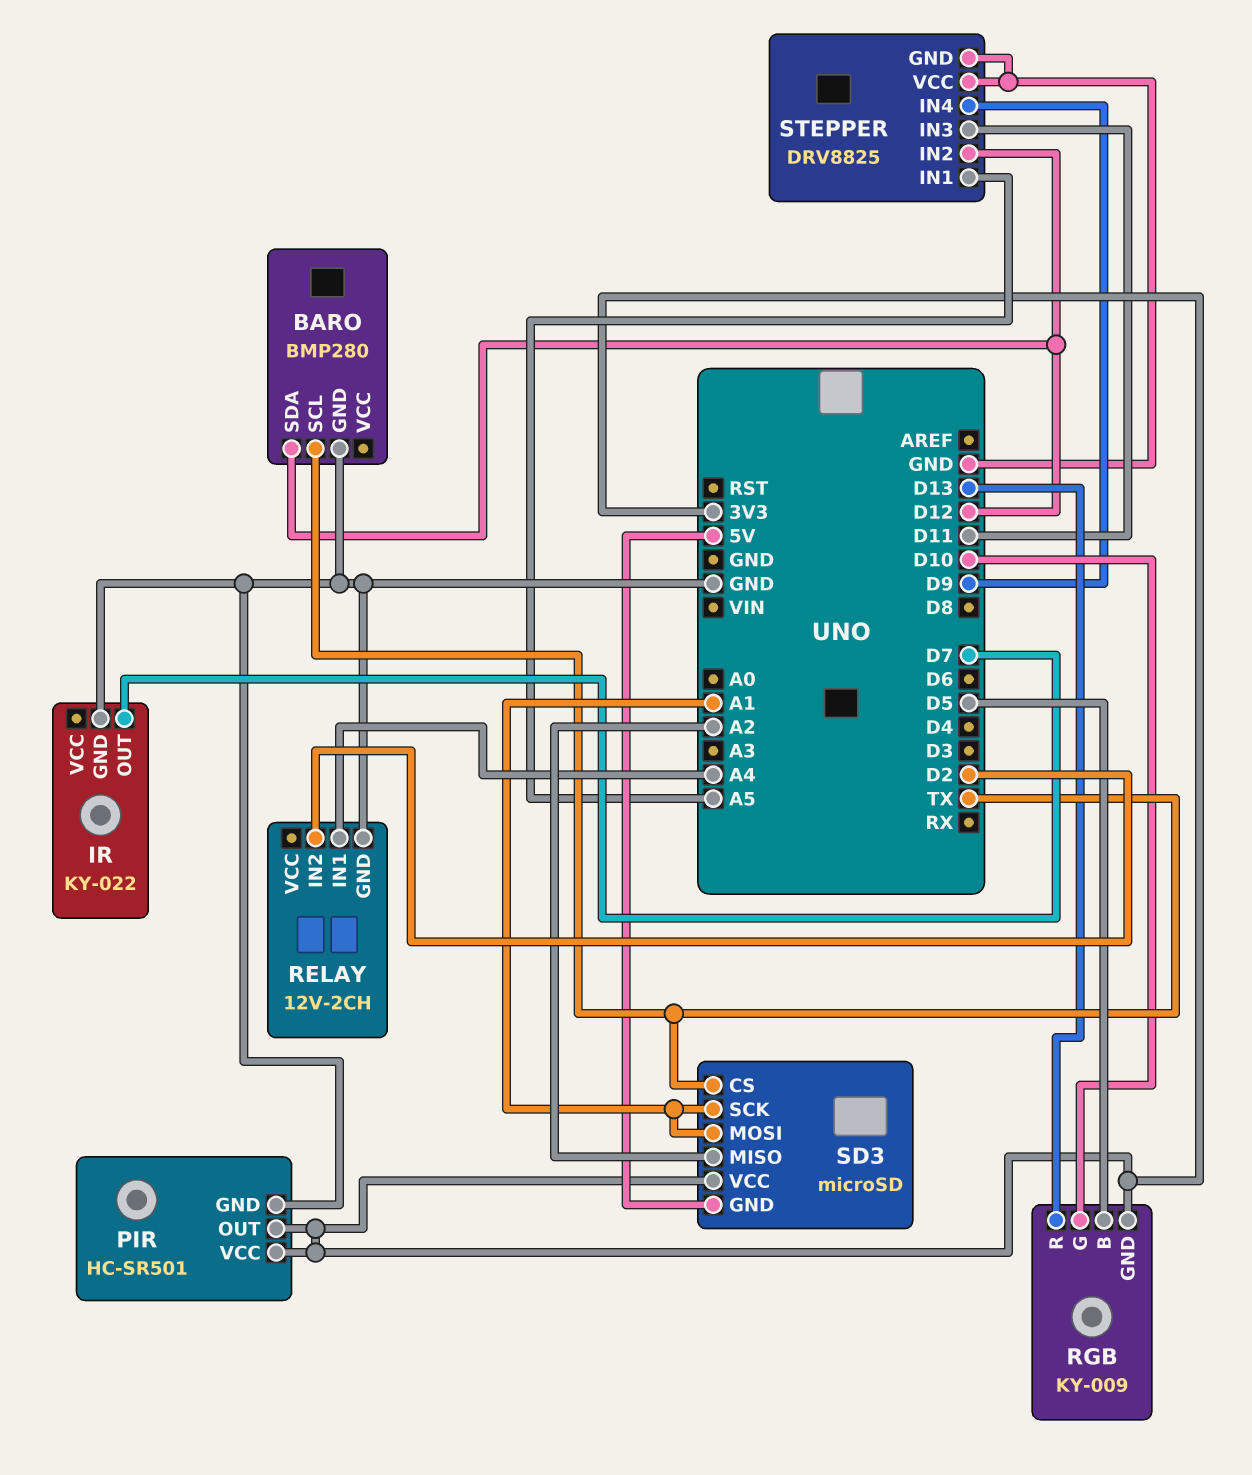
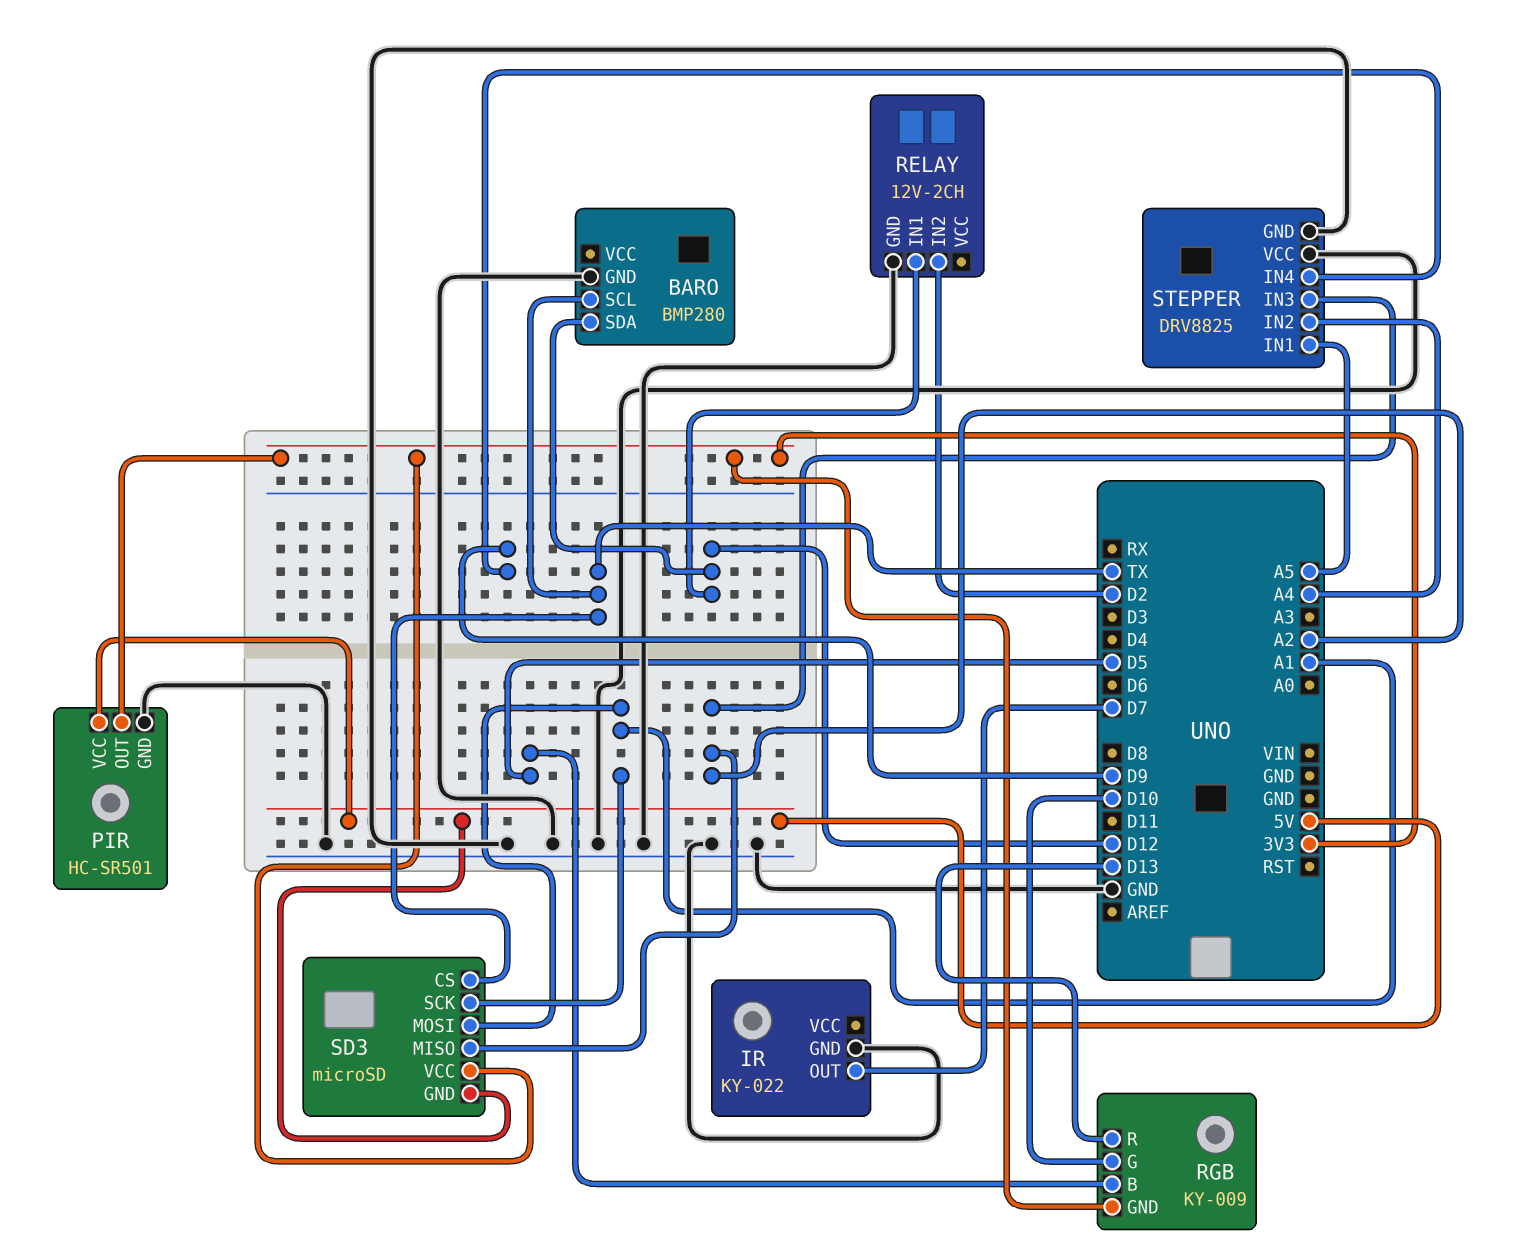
PIR pin VCC: 3V3 -> 5V
RELAY pin IN1: A4 -> D12
STEPPER pin IN2: D12 -> A4
STEPPER pin IN3: D11 -> A2

